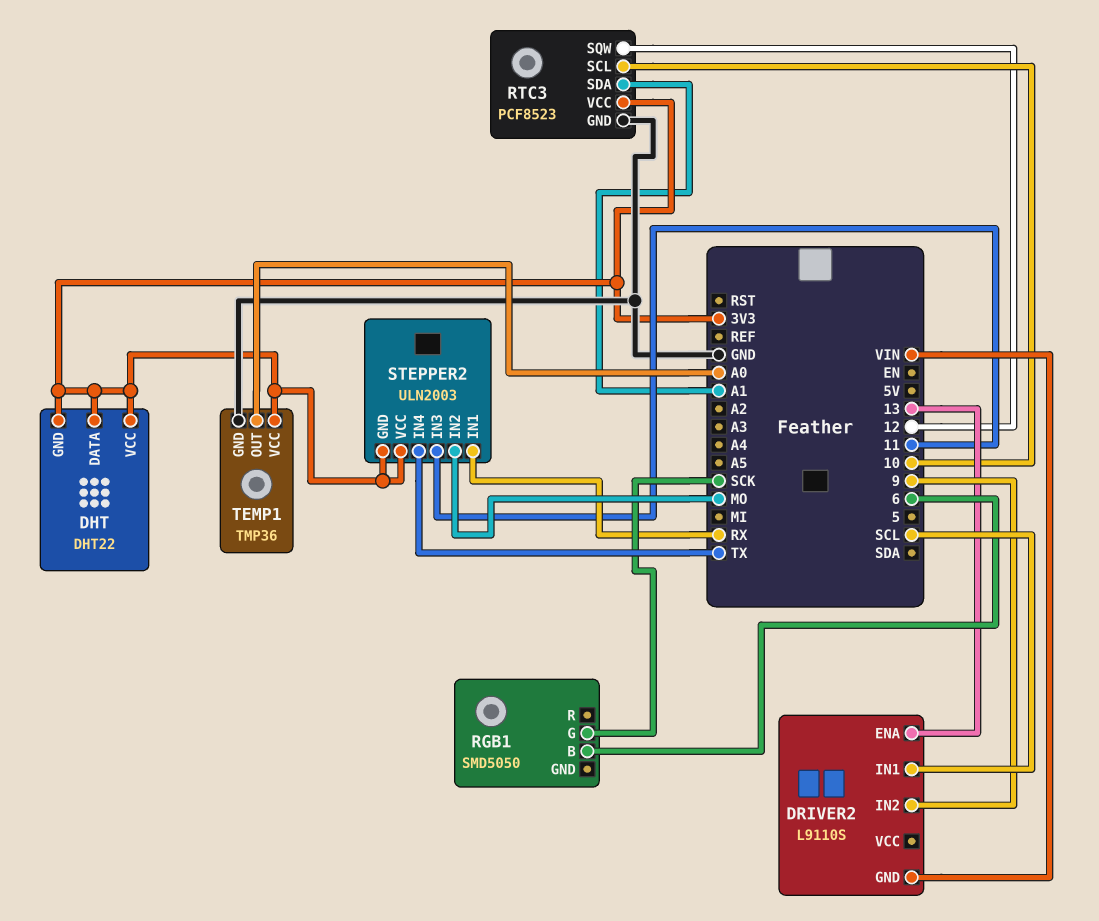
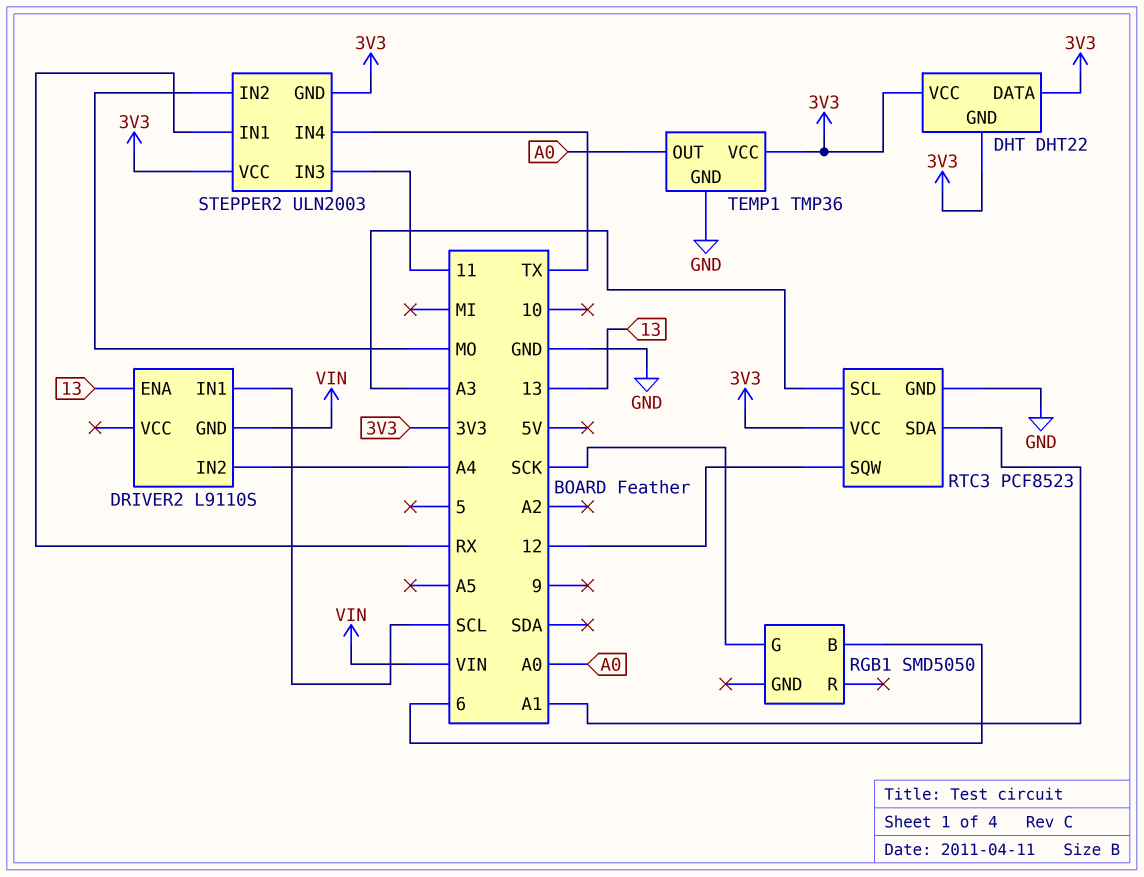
DRIVER2 pin IN2: 9 -> A4
RTC3 pin SCL: 10 -> A3

